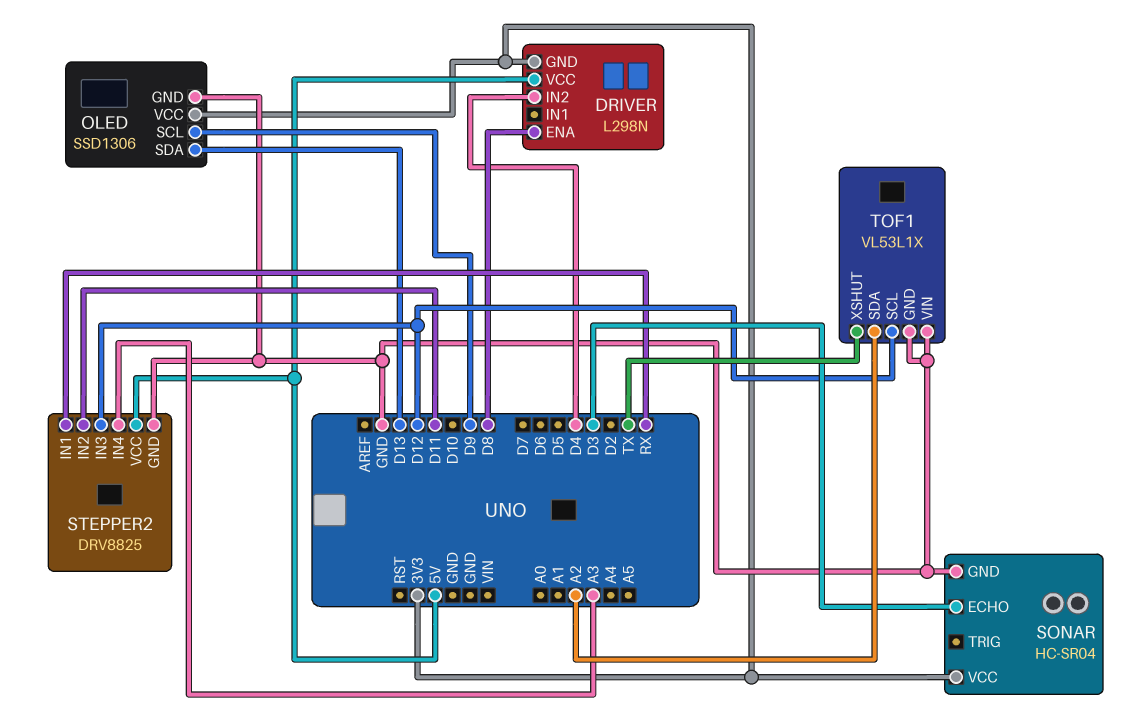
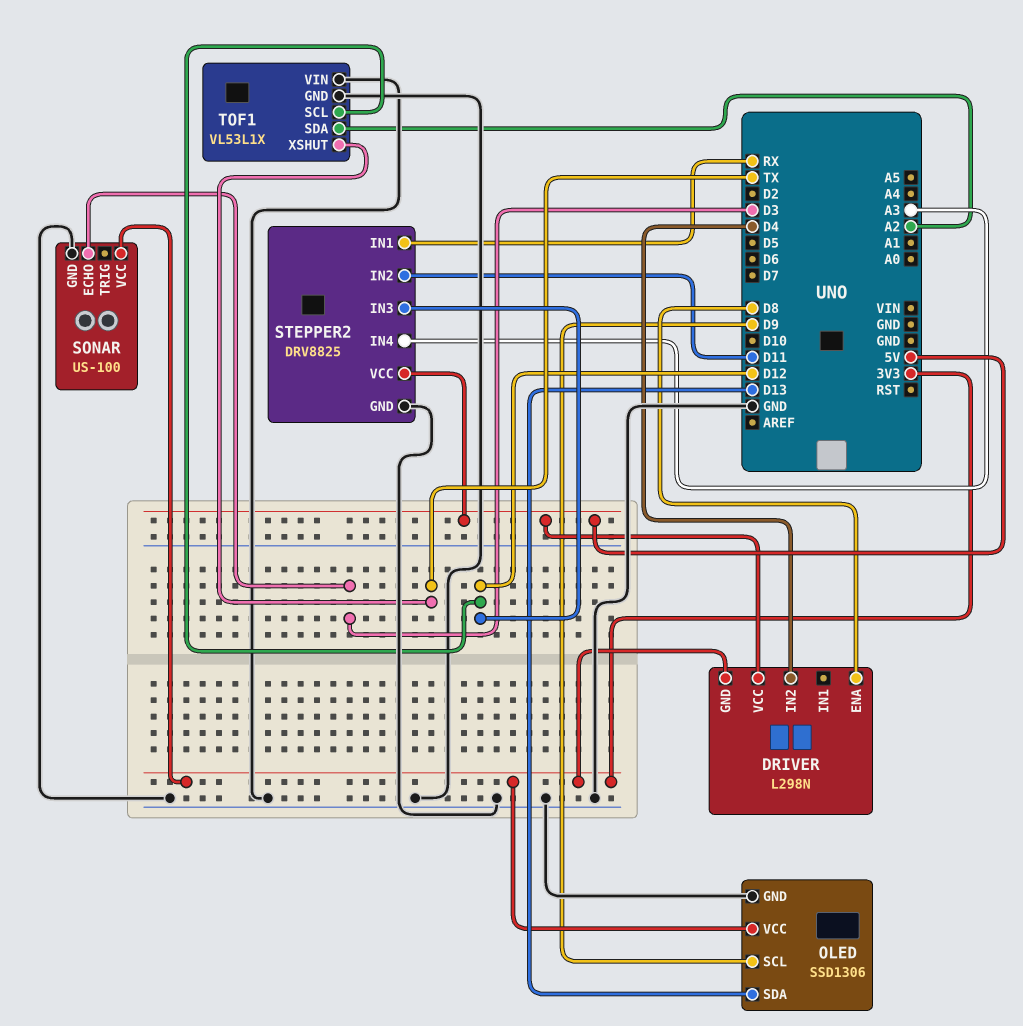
SONAR: HC-SR04 -> US-100

